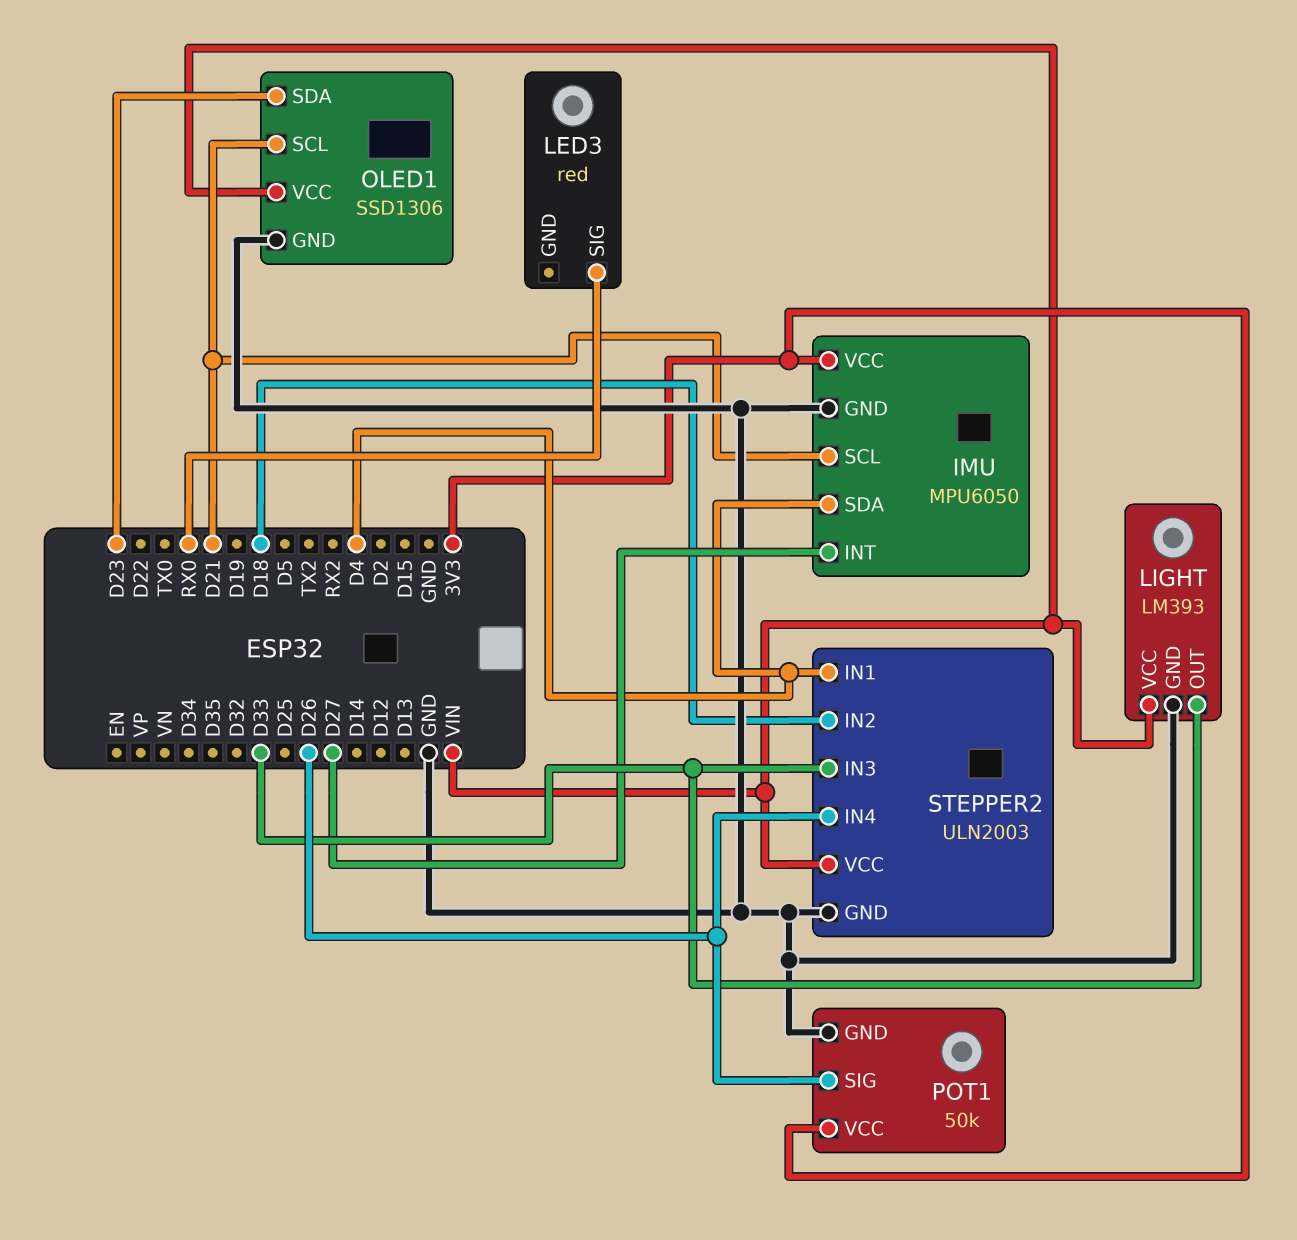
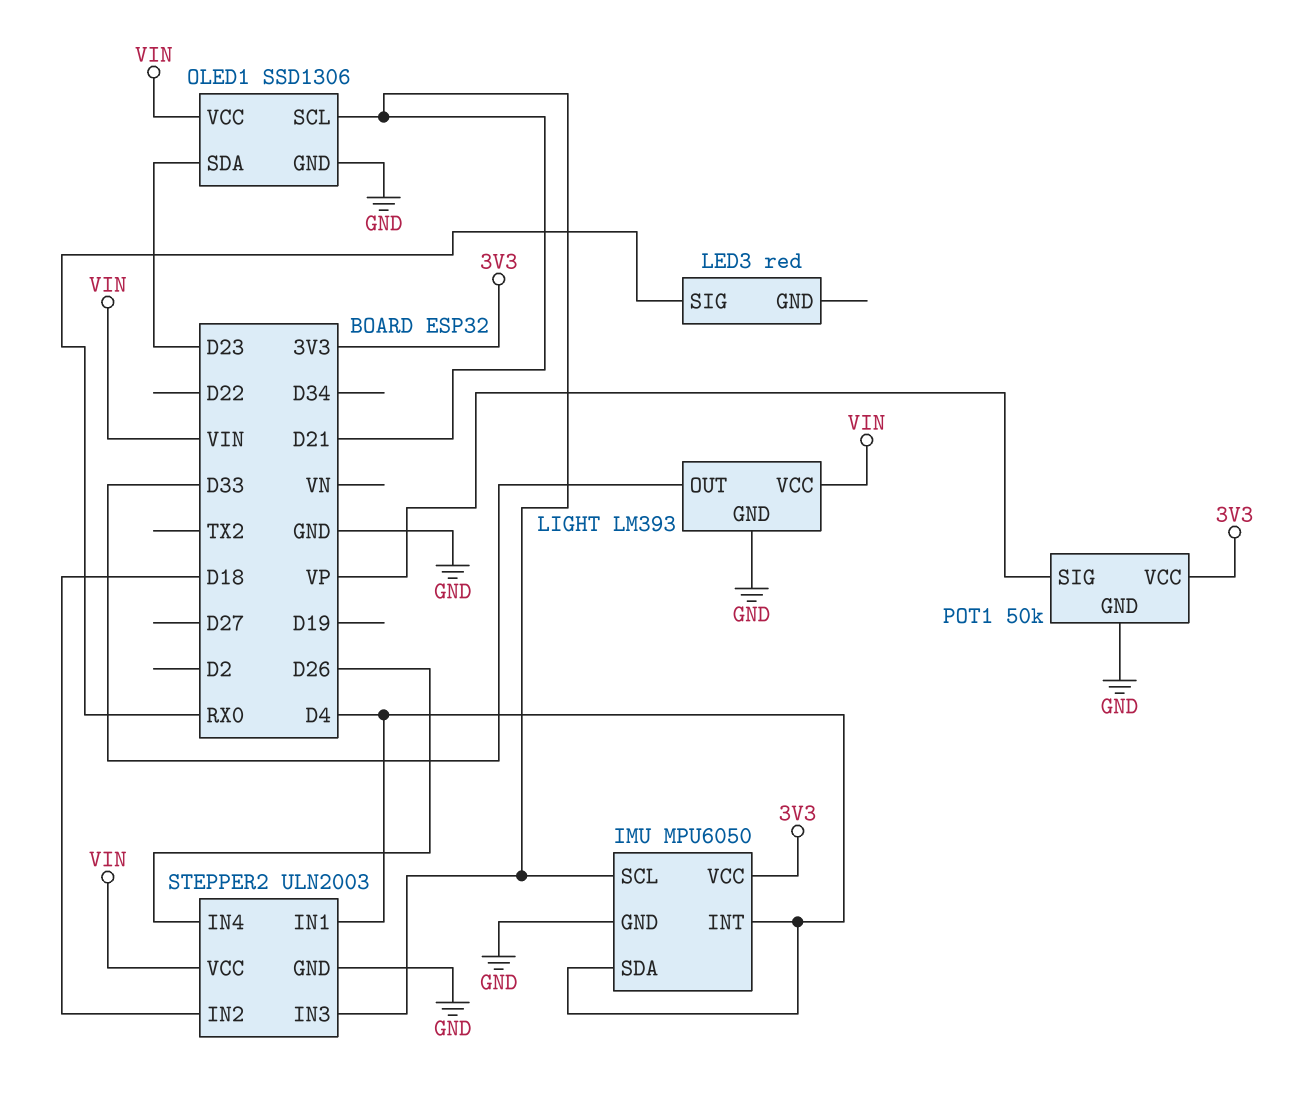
IMU pin INT: D27 -> D4
POT1 pin SIG: D26 -> VP
STEPPER2 pin IN3: D33 -> D21

